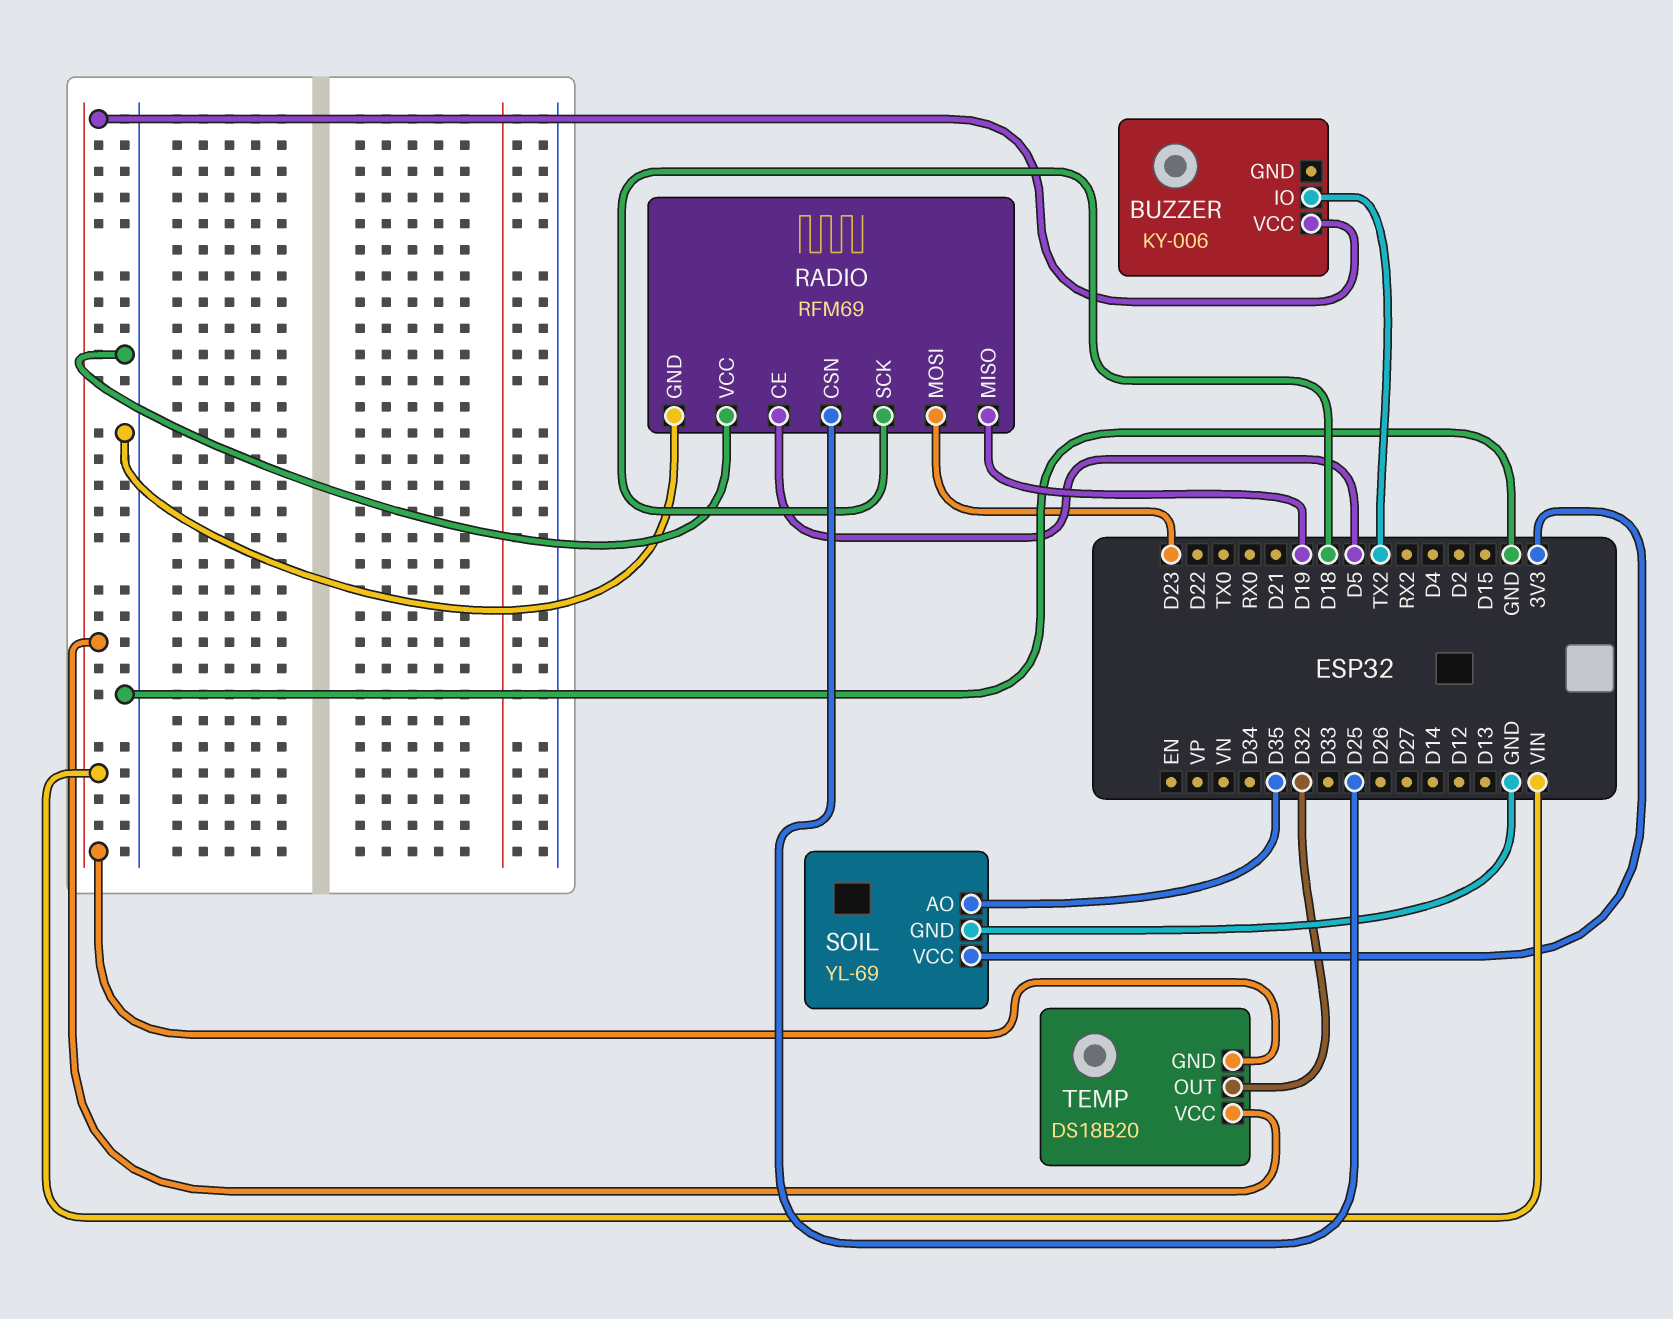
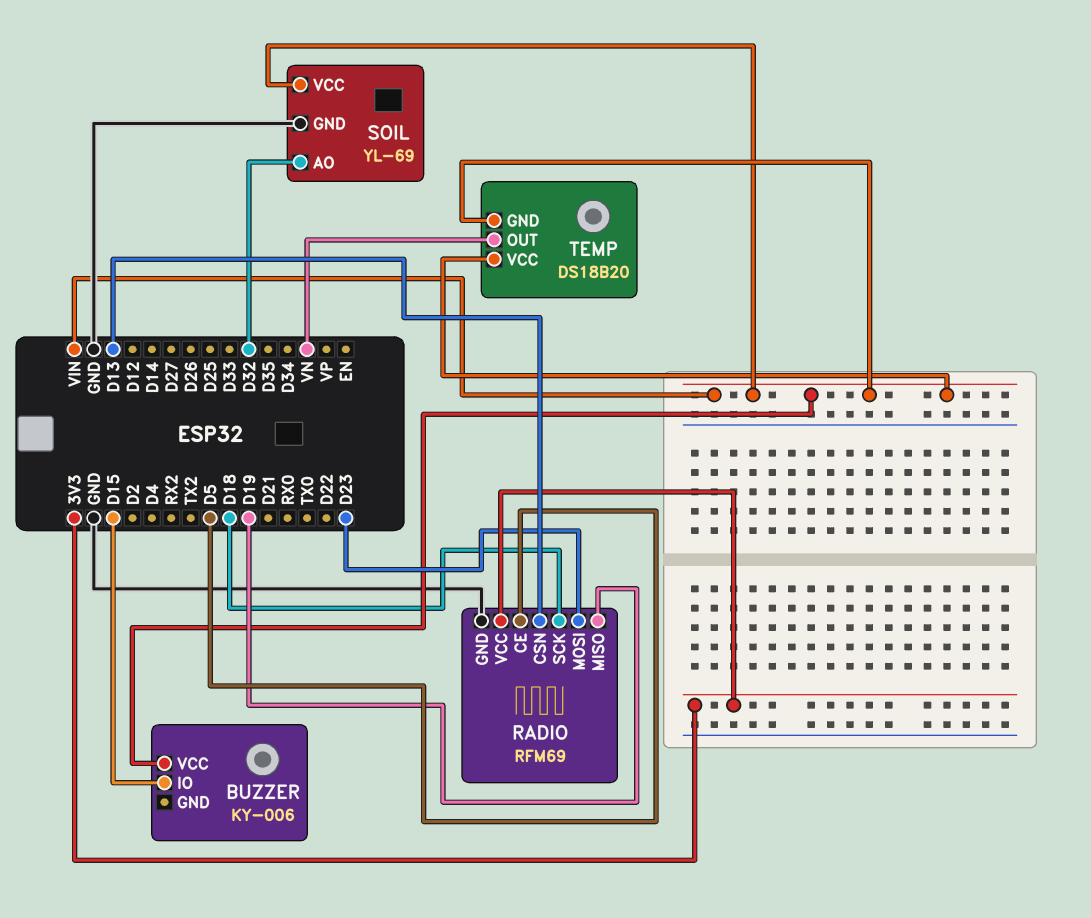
BUZZER pin IO: TX2 -> D15
RADIO pin CSN: D25 -> D13
RADIO pin VCC: GND -> 3V3
SOIL pin AO: D35 -> D32
SOIL pin VCC: 3V3 -> VIN
TEMP pin OUT: D32 -> VN

